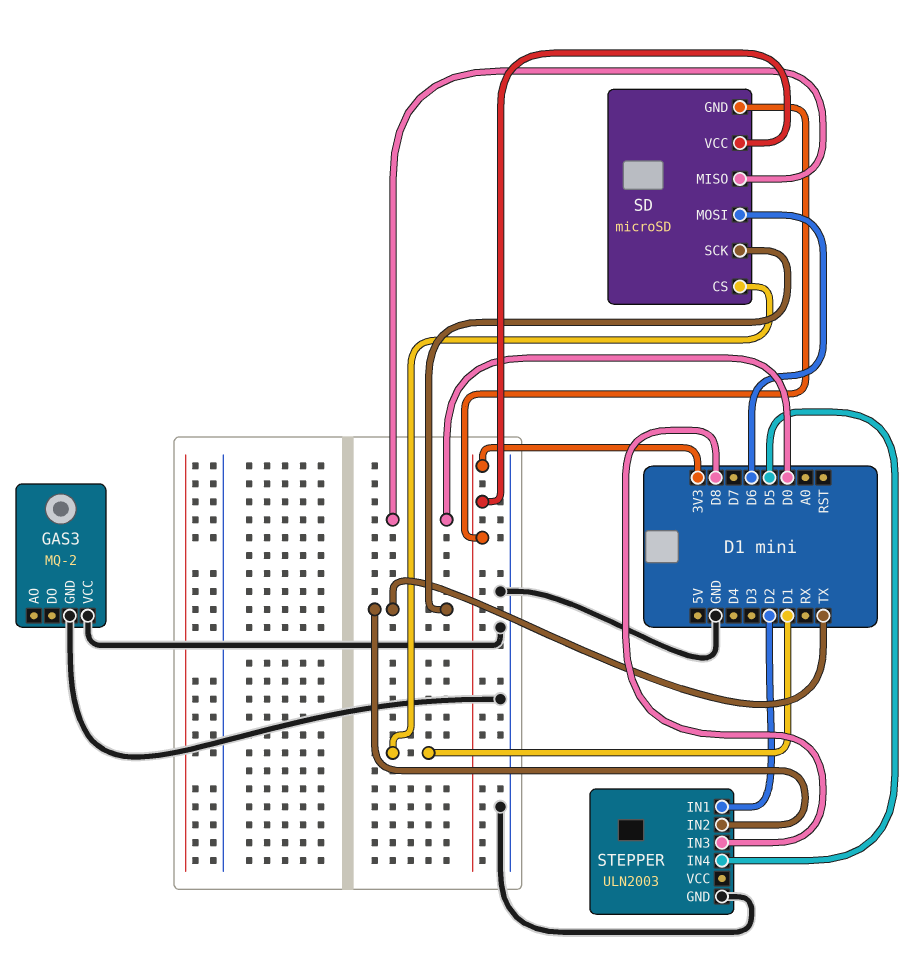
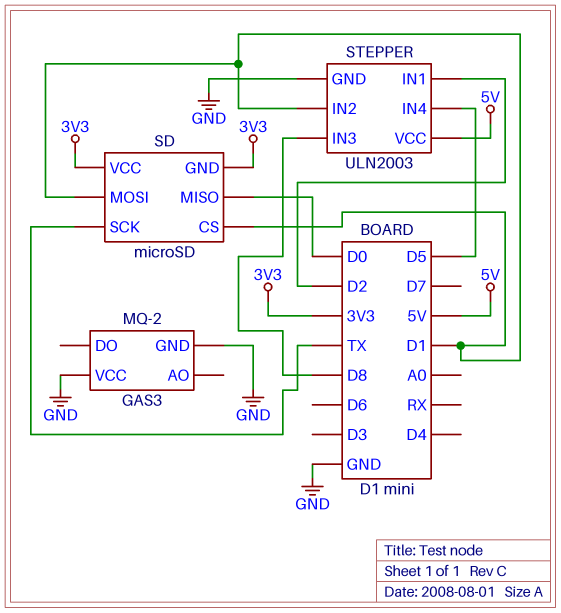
SD pin MOSI: D6 -> D1
STEPPER pin IN2: TX -> D1
STEPPER pin VCC: none -> 5V

